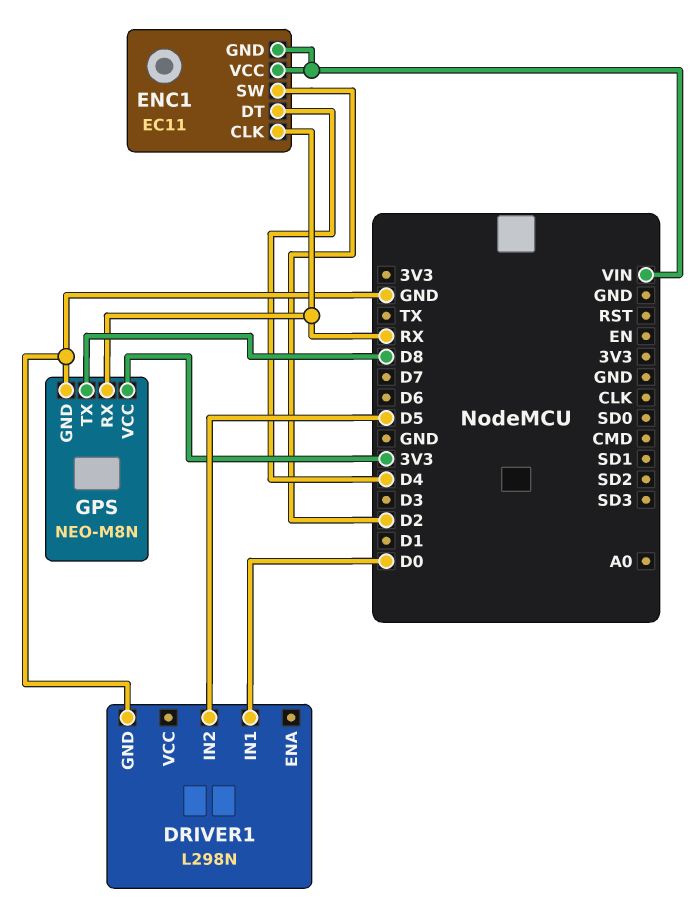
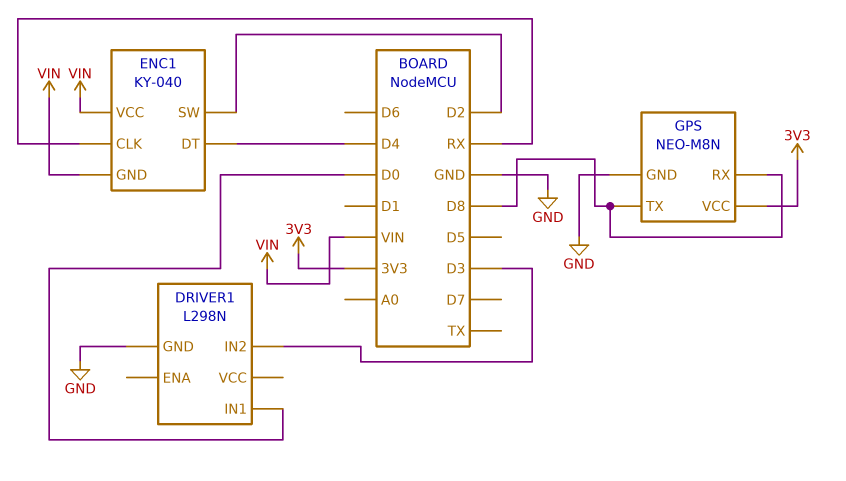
DRIVER1 pin IN2: D5 -> D3
ENC1: EC11 -> KY-040
GPS pin RX: RX -> D8

